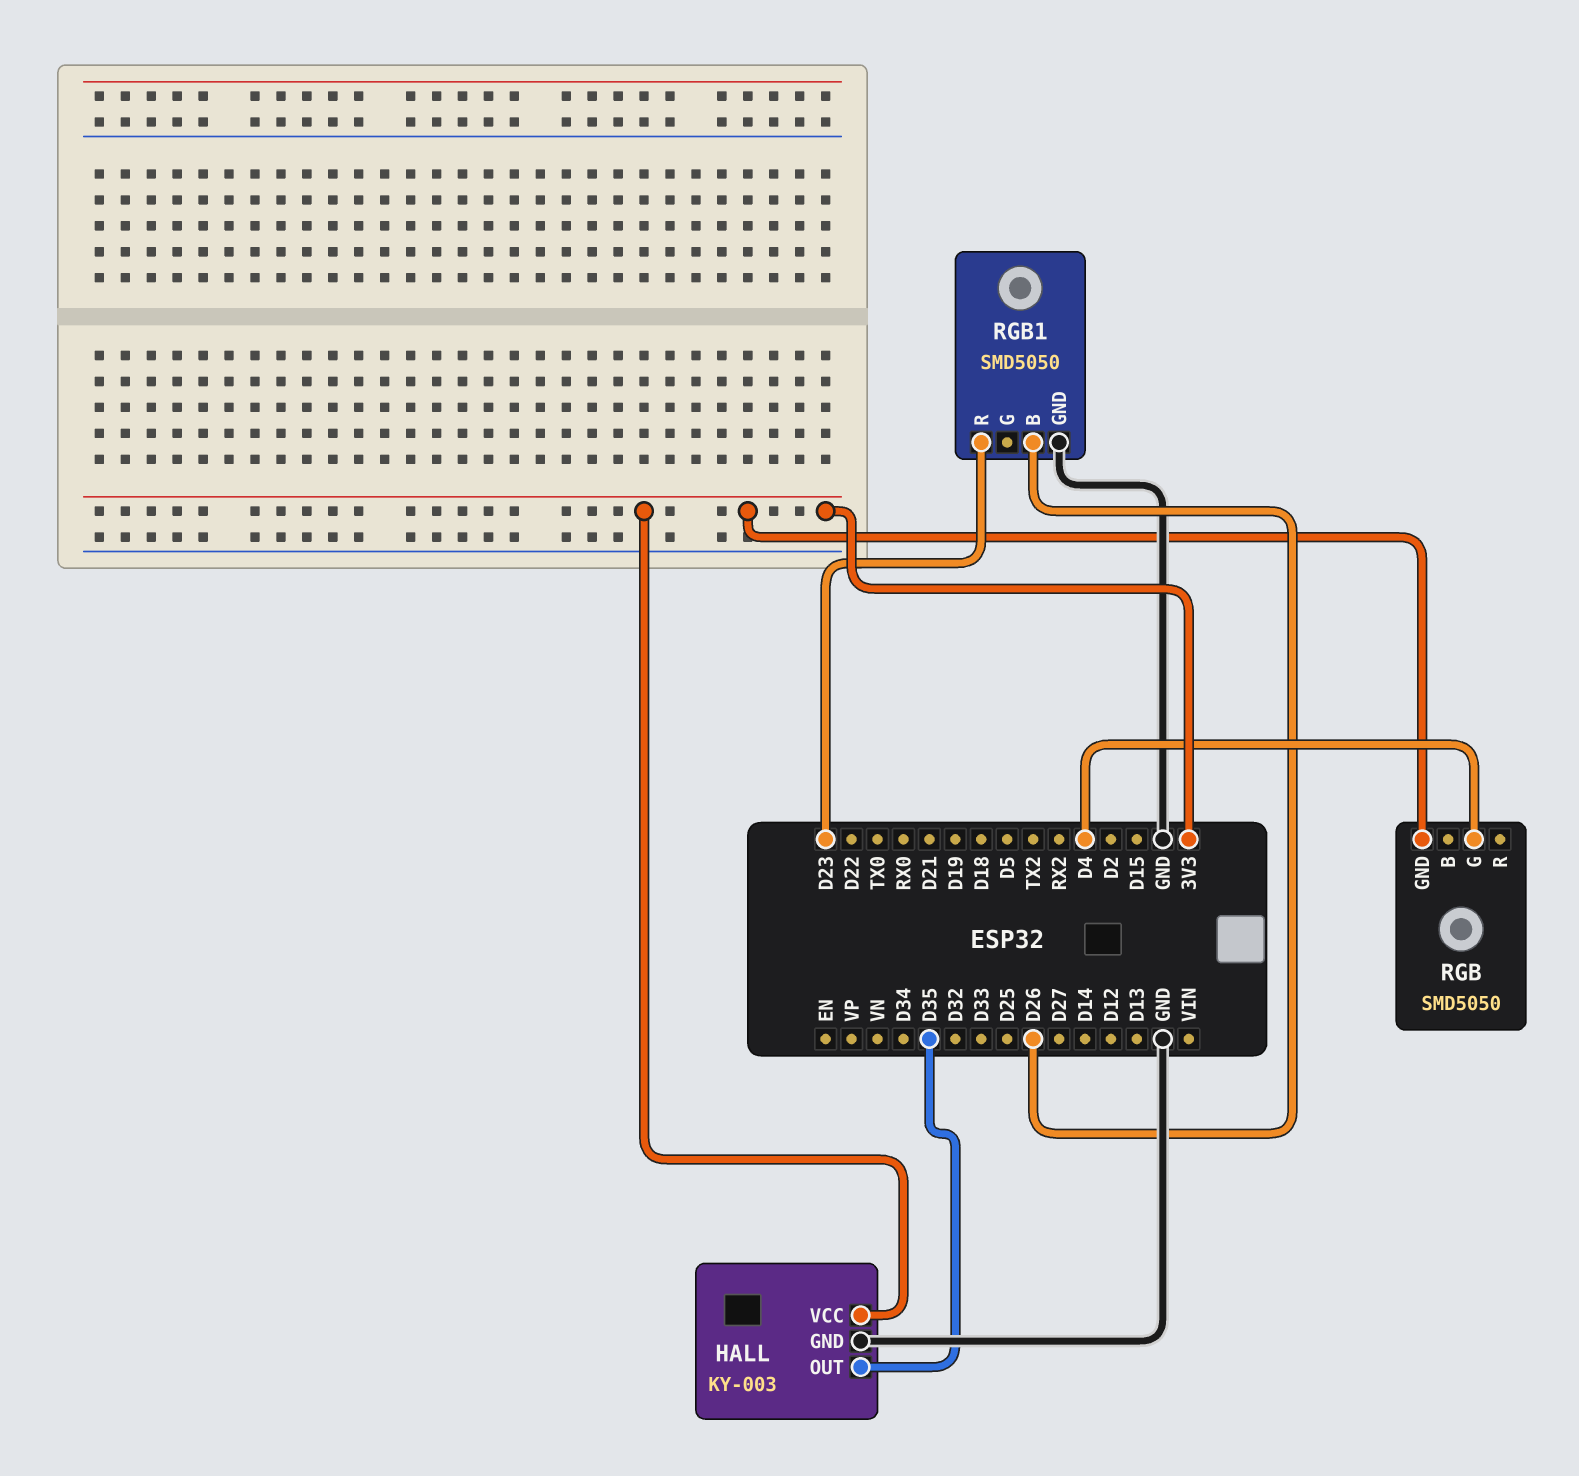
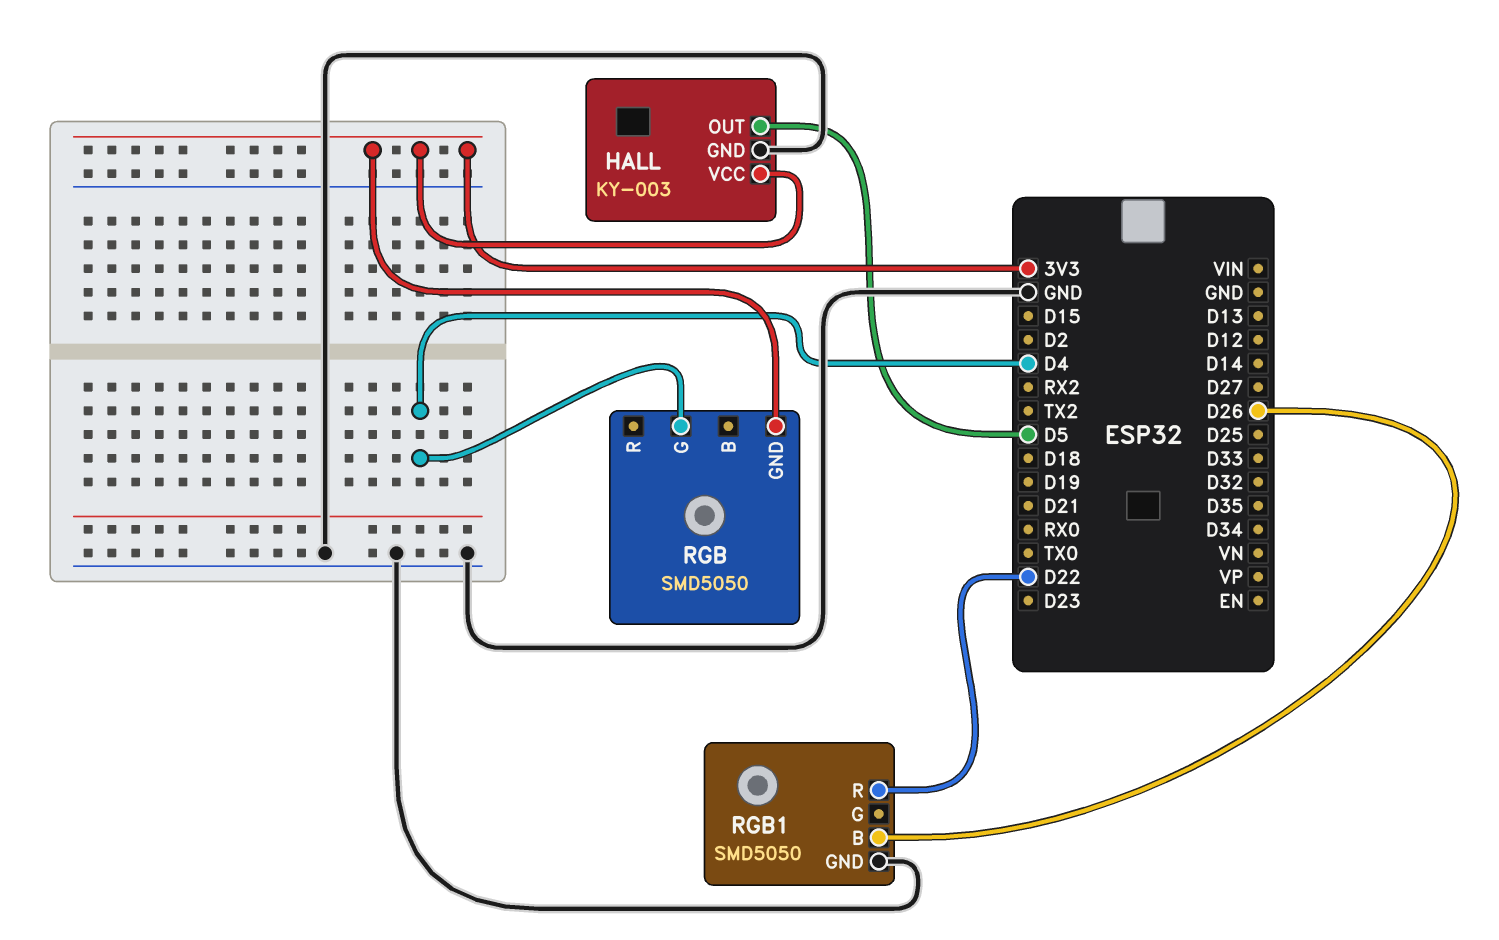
HALL pin OUT: D35 -> D5
RGB1 pin R: D23 -> D22

